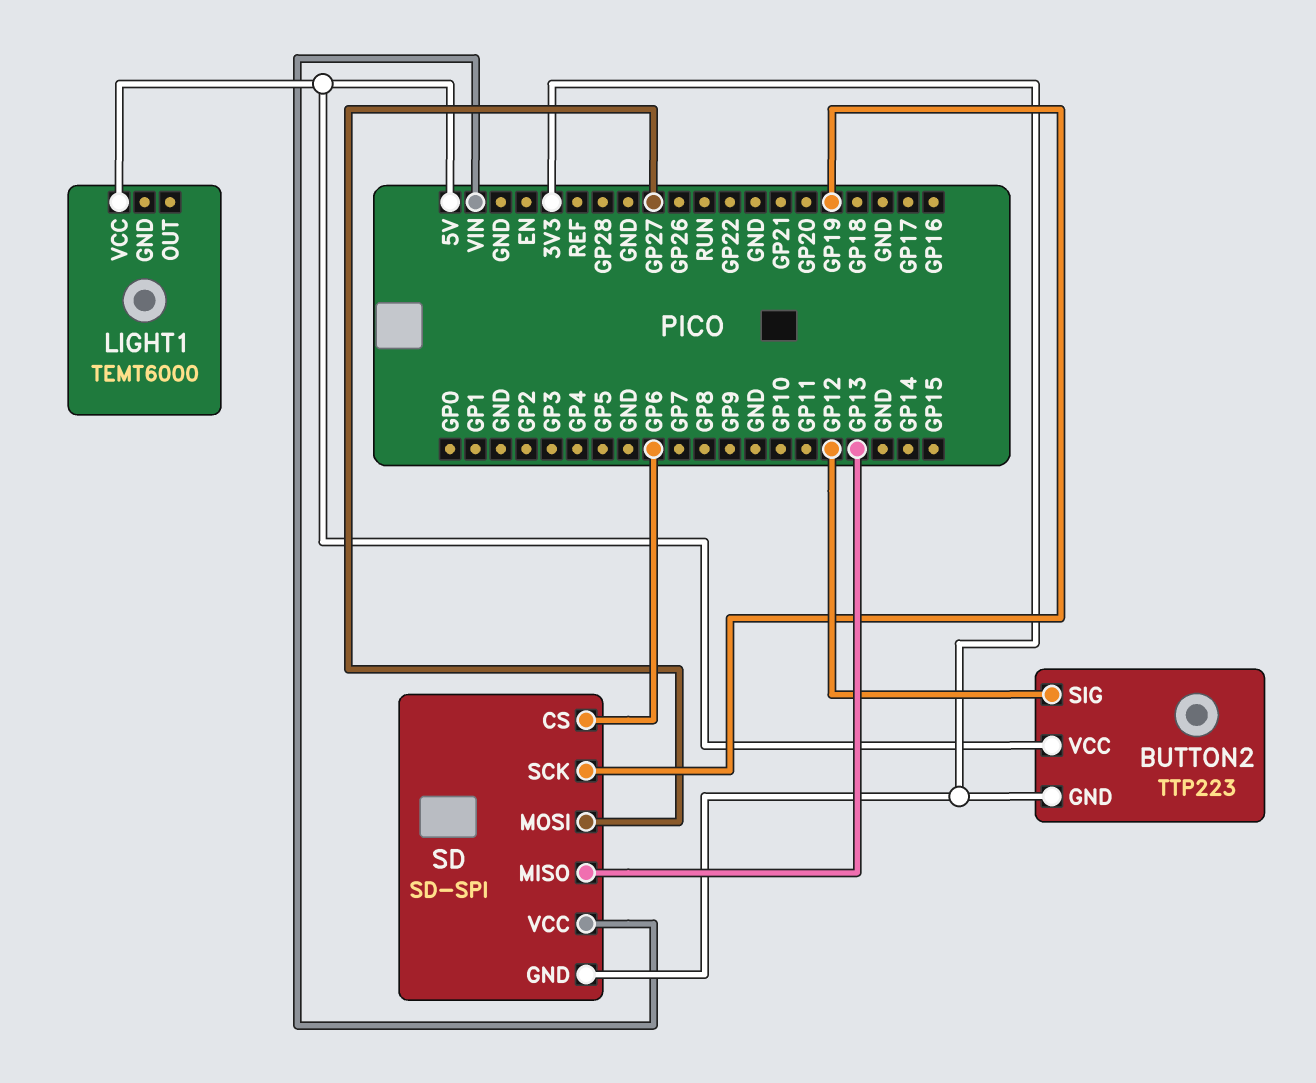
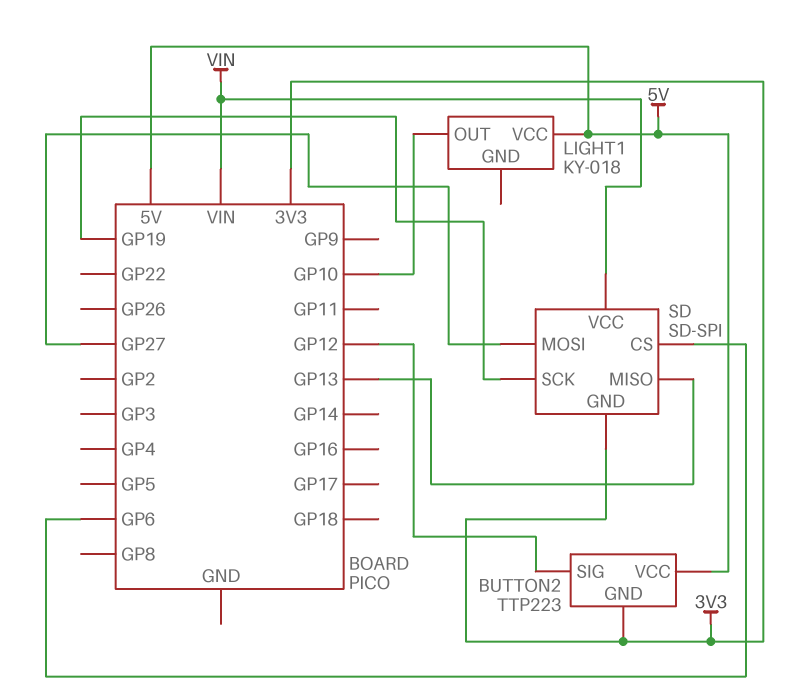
LIGHT1: TEMT6000 -> KY-018
LIGHT1 pin OUT: none -> GP10

